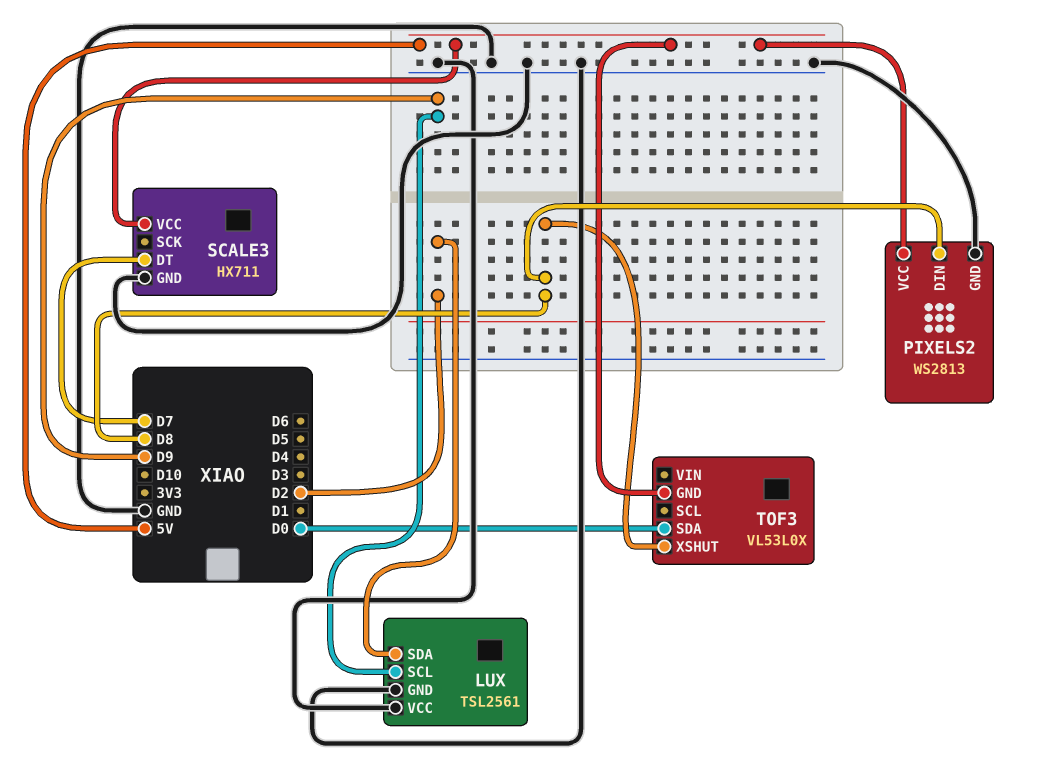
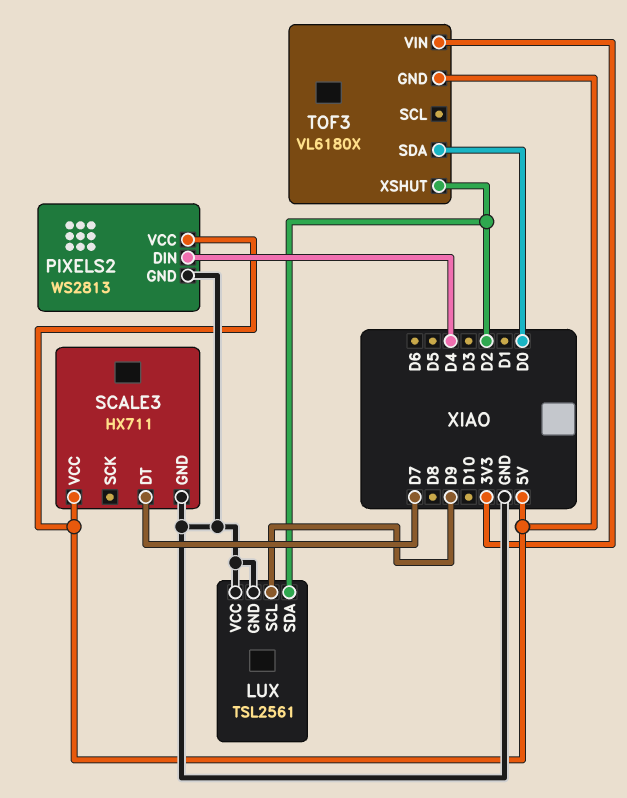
PIXELS2 pin DIN: D8 -> D4
TOF3: VL53L0X -> VL6180X
TOF3 pin VIN: none -> 3V3
TOF3 pin XSHUT: D8 -> D2

